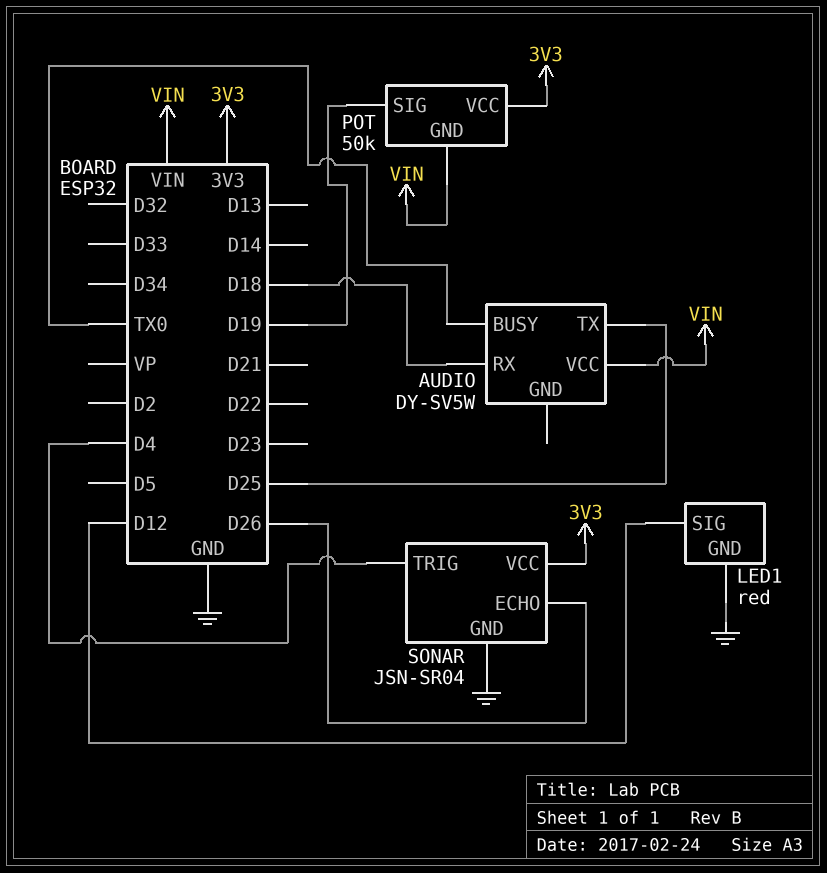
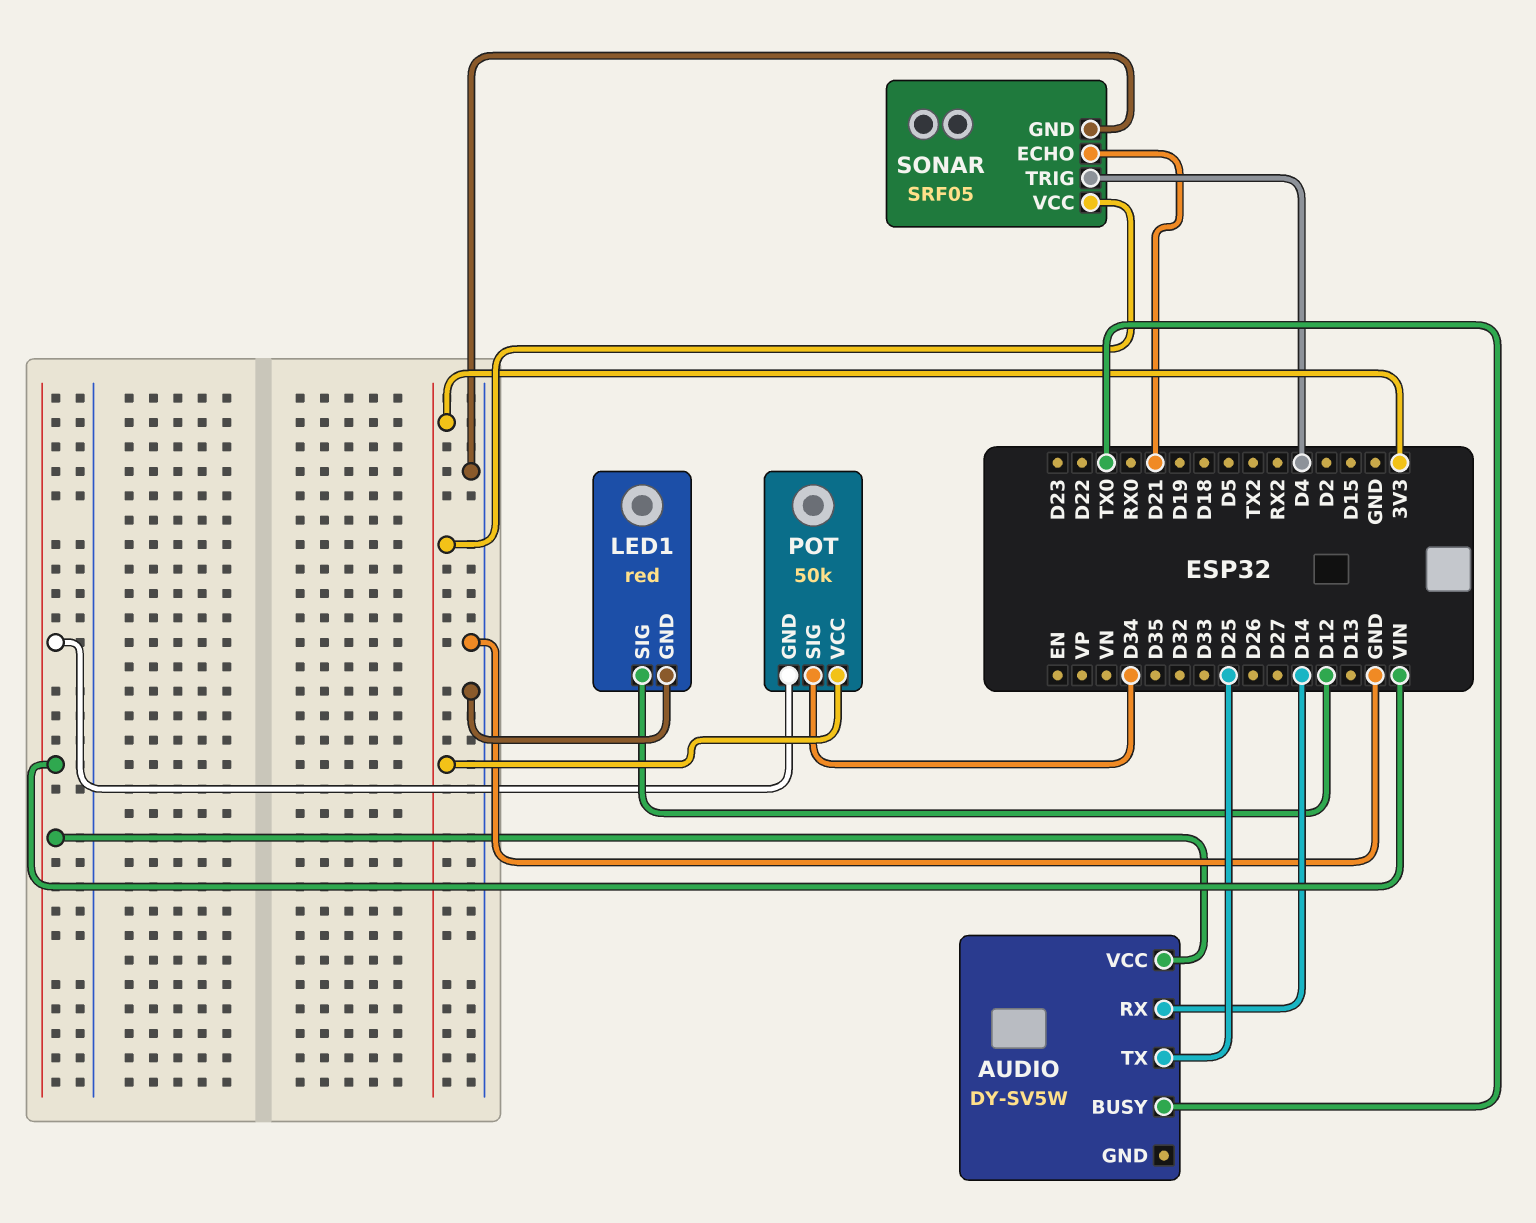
AUDIO pin RX: D18 -> D14
POT pin SIG: D19 -> D34
SONAR: JSN-SR04 -> SRF05
SONAR pin ECHO: D26 -> D21

